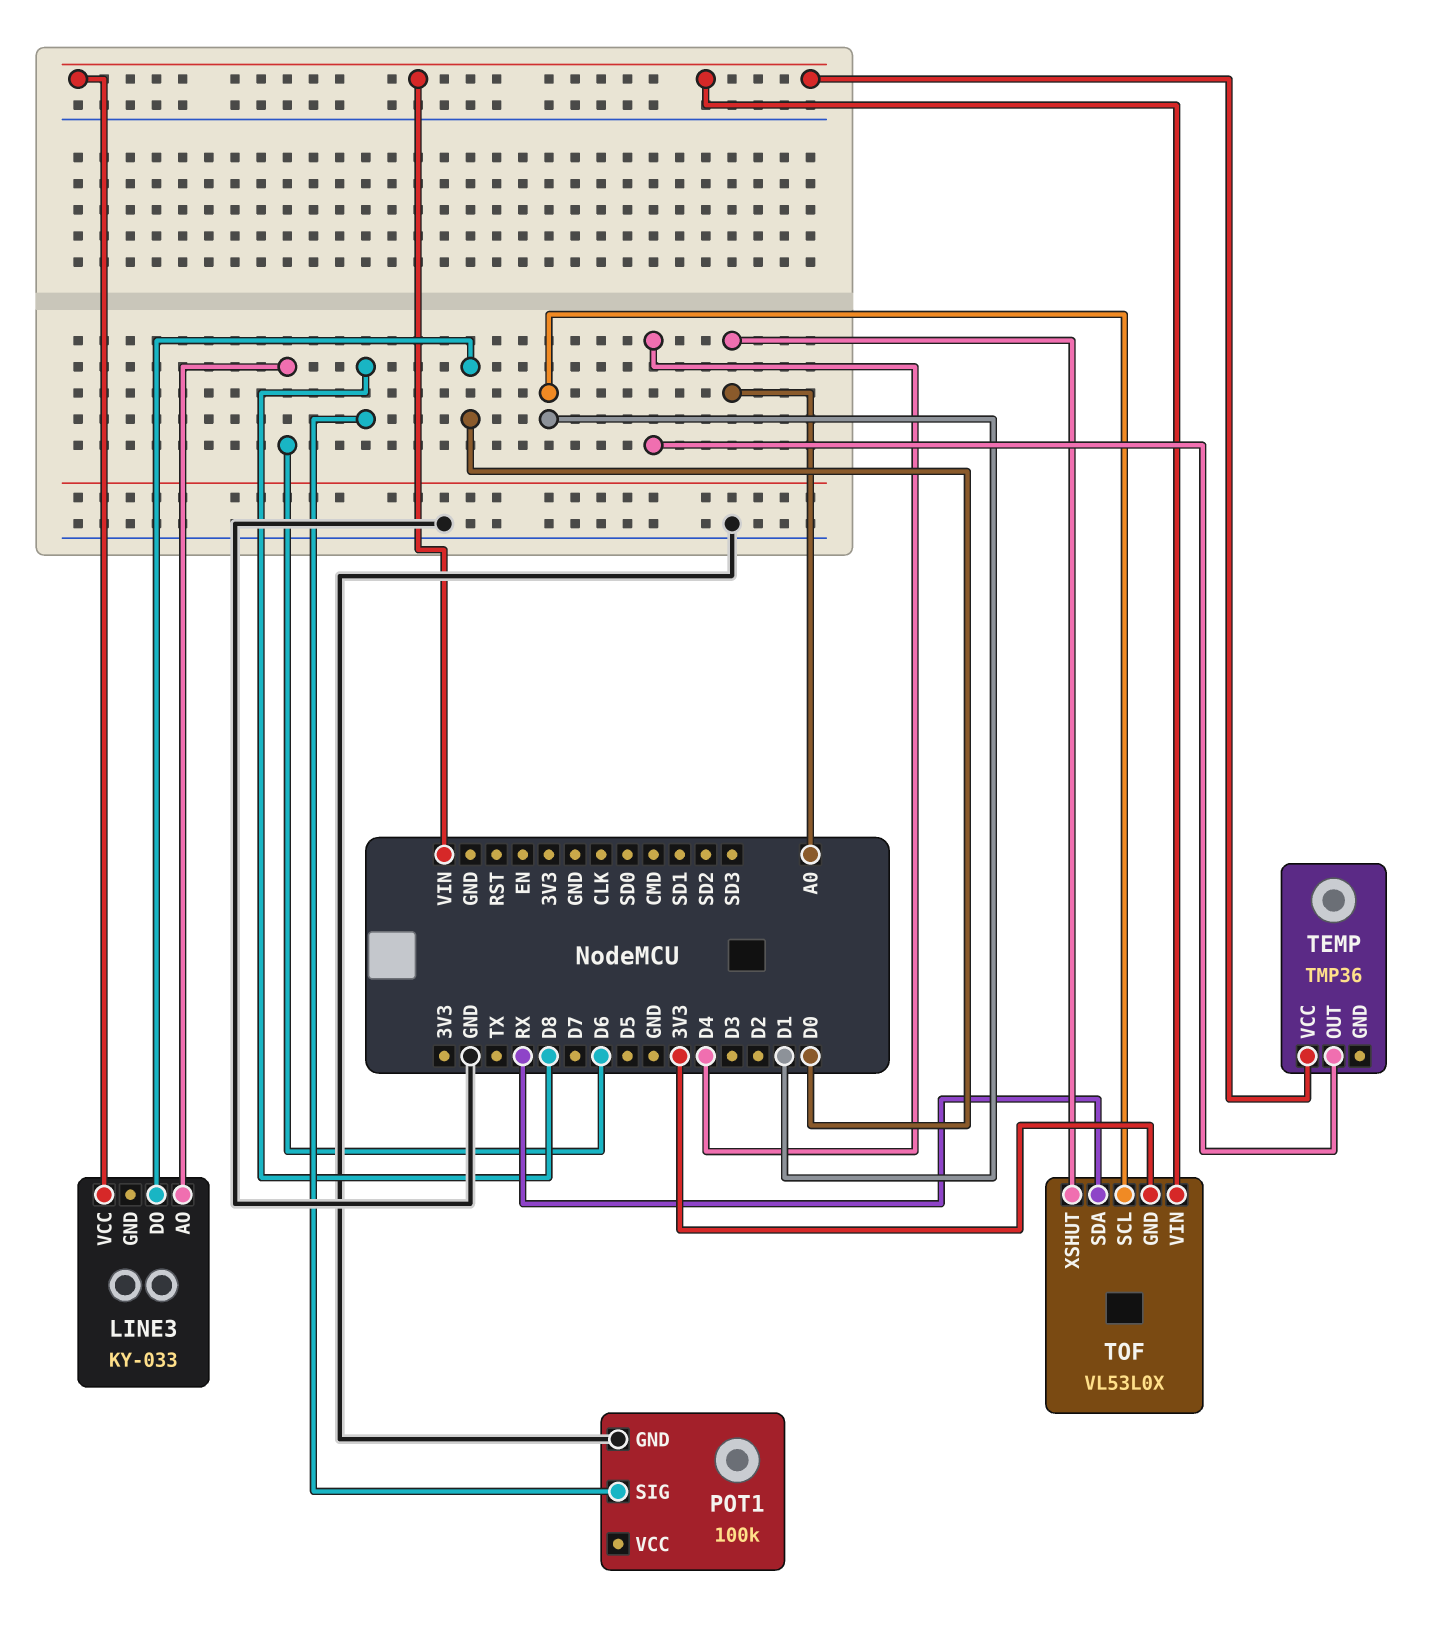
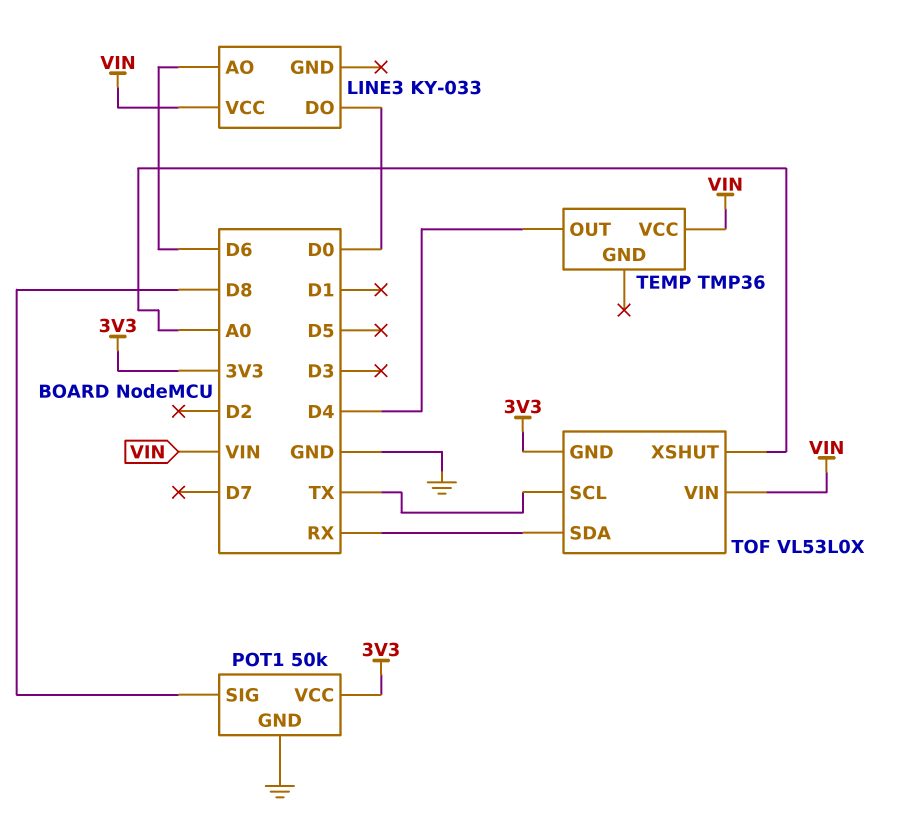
POT1: 100k -> 50k
POT1 pin VCC: none -> 3V3
TOF pin SCL: D1 -> TX

